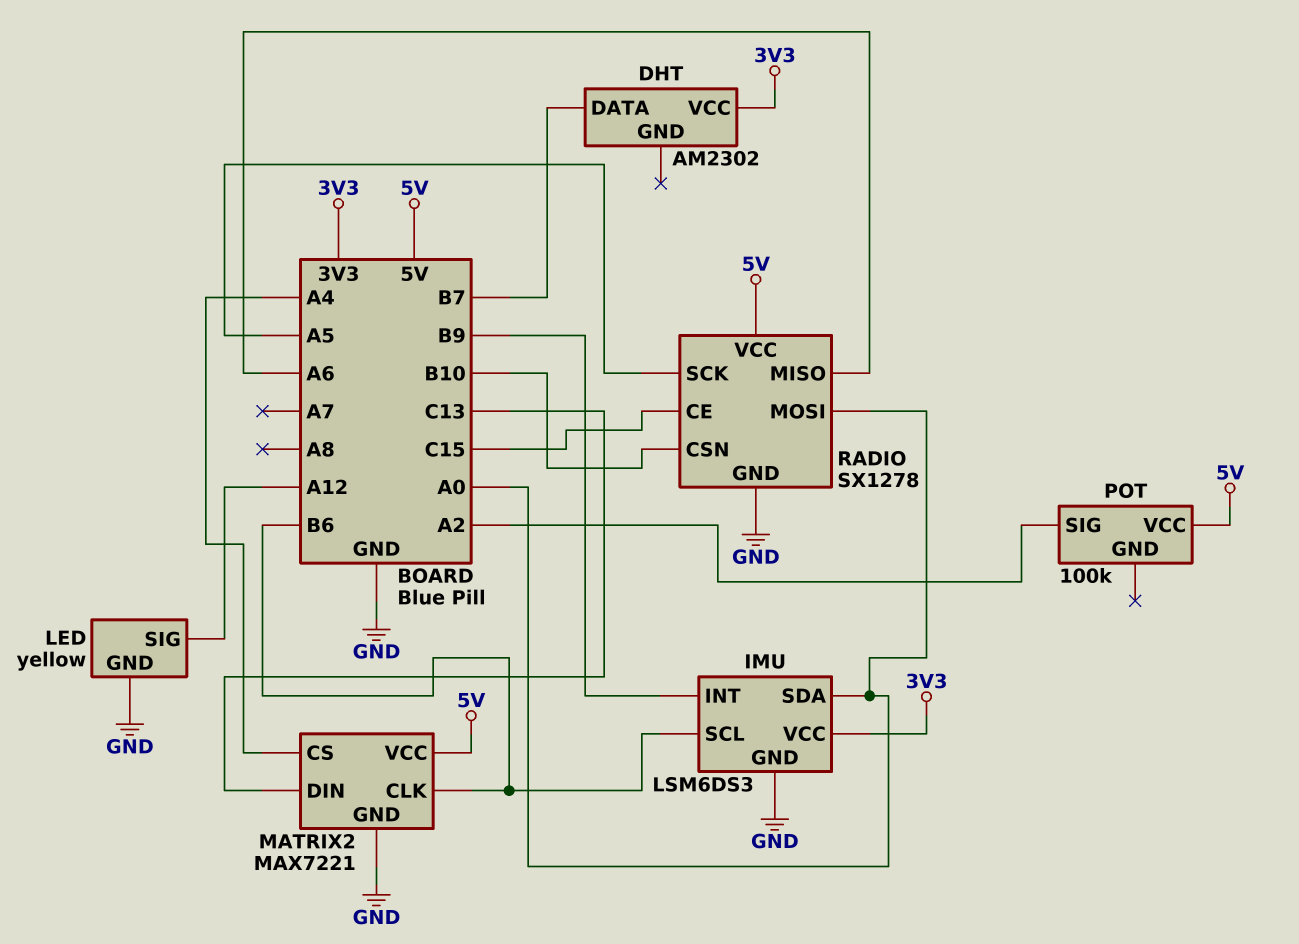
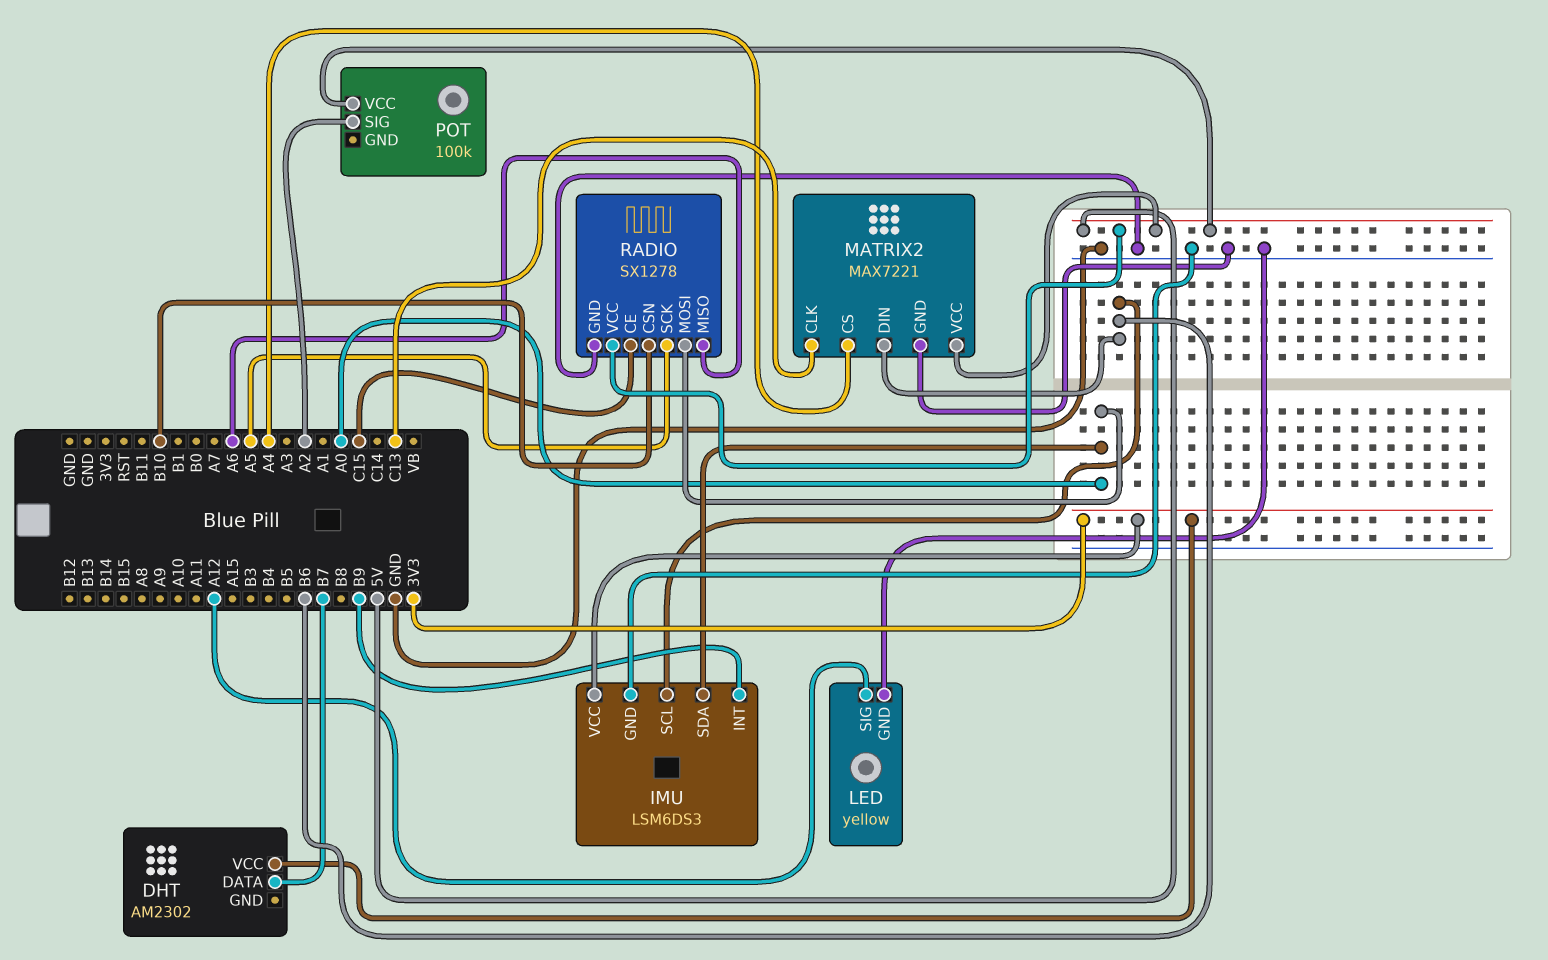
MATRIX2 pin CLK: B6 -> C13
MATRIX2 pin DIN: C13 -> B6

